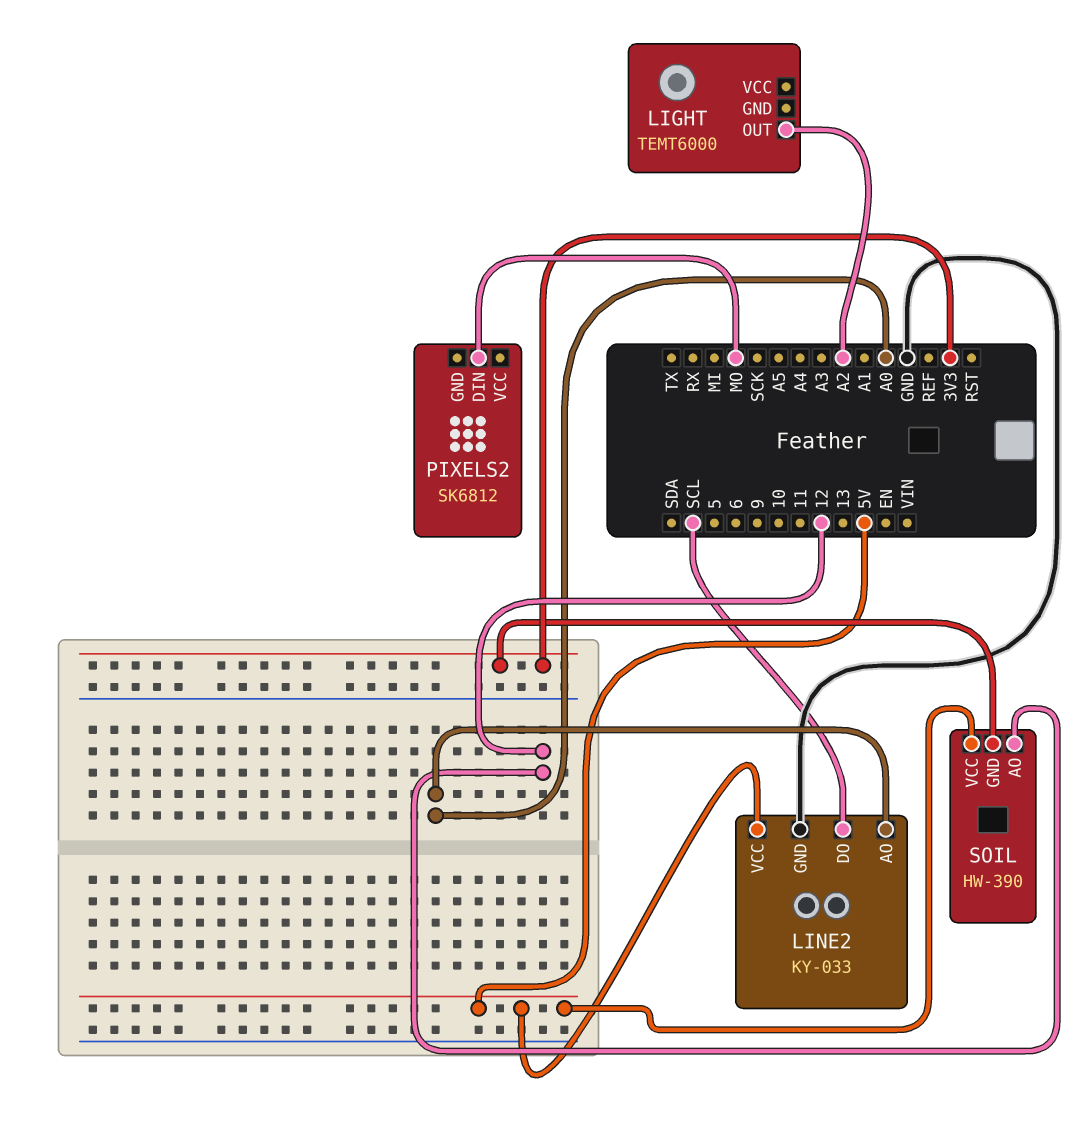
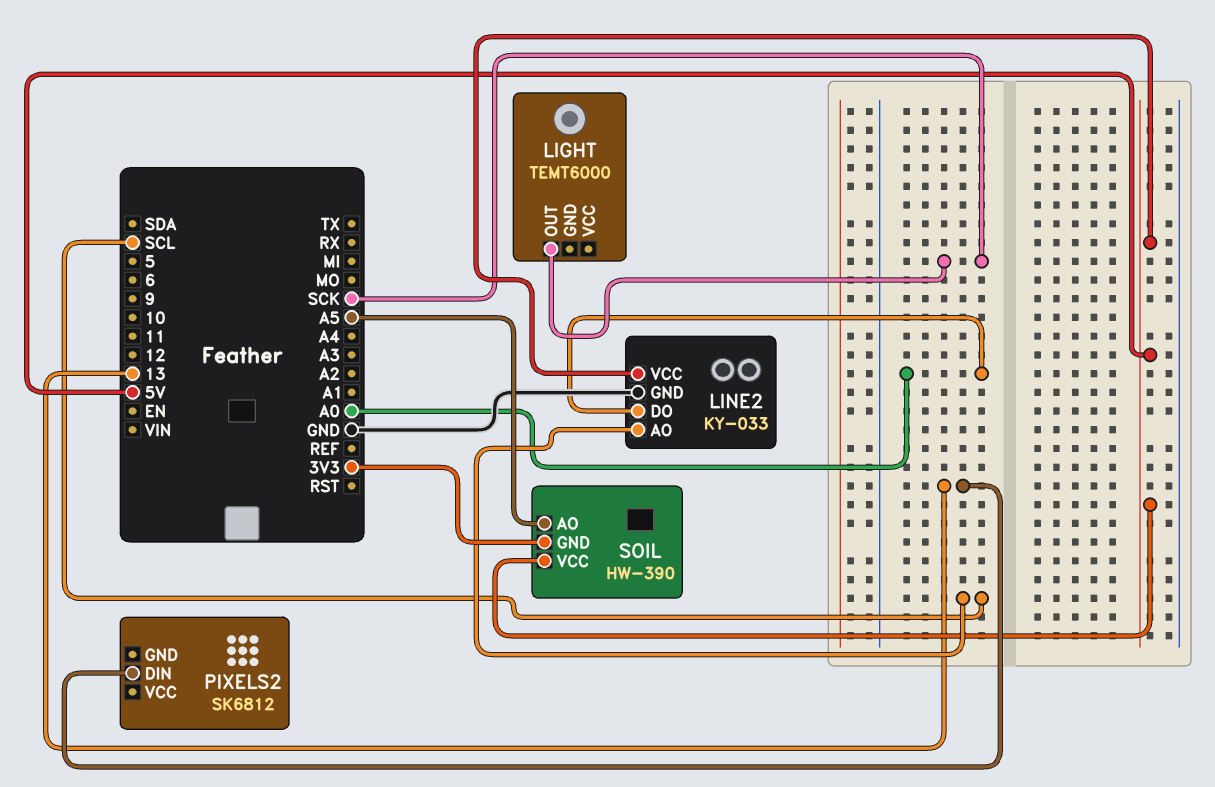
LIGHT pin OUT: A2 -> SCK
LINE2 pin AO: A0 -> SCL
LINE2 pin DO: SCL -> A0
PIXELS2 pin DIN: MO -> 13
SOIL pin AO: 12 -> A5

